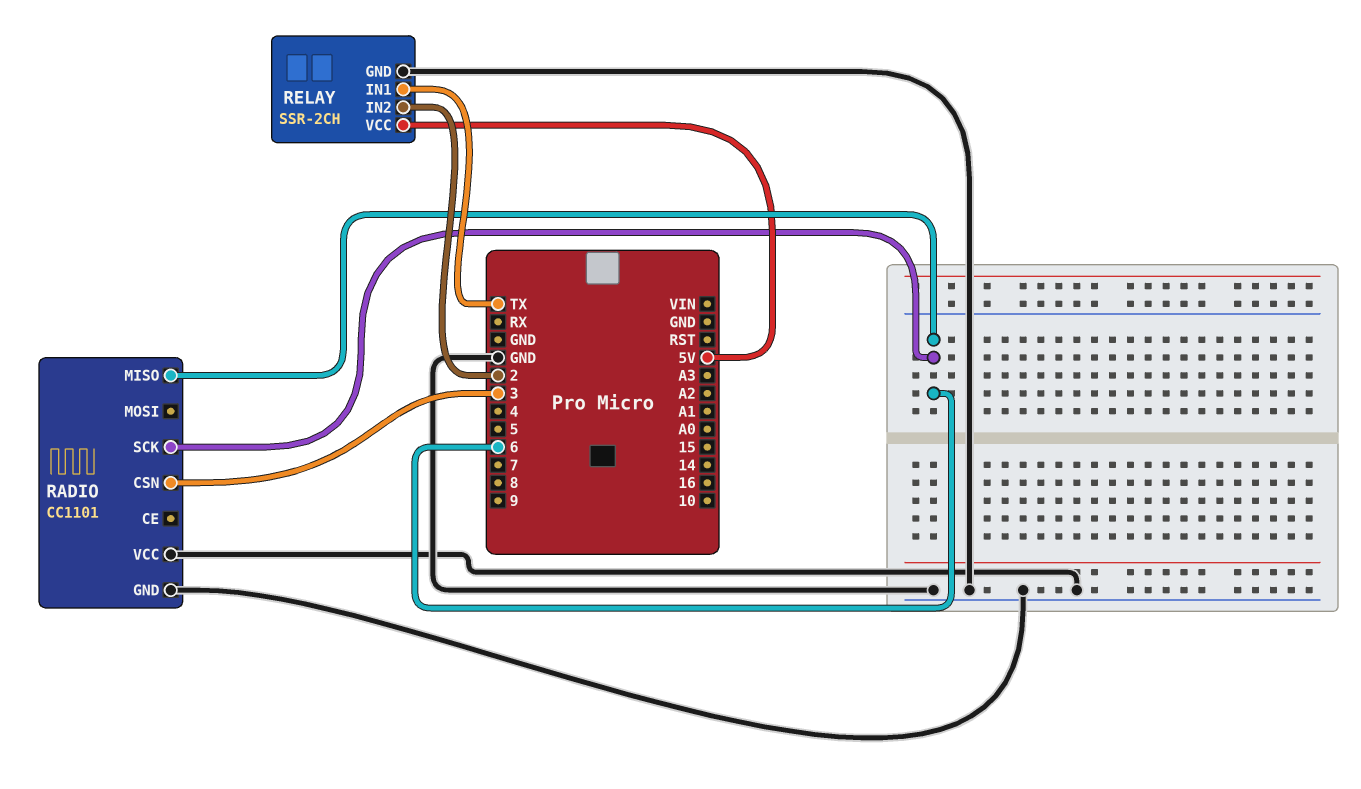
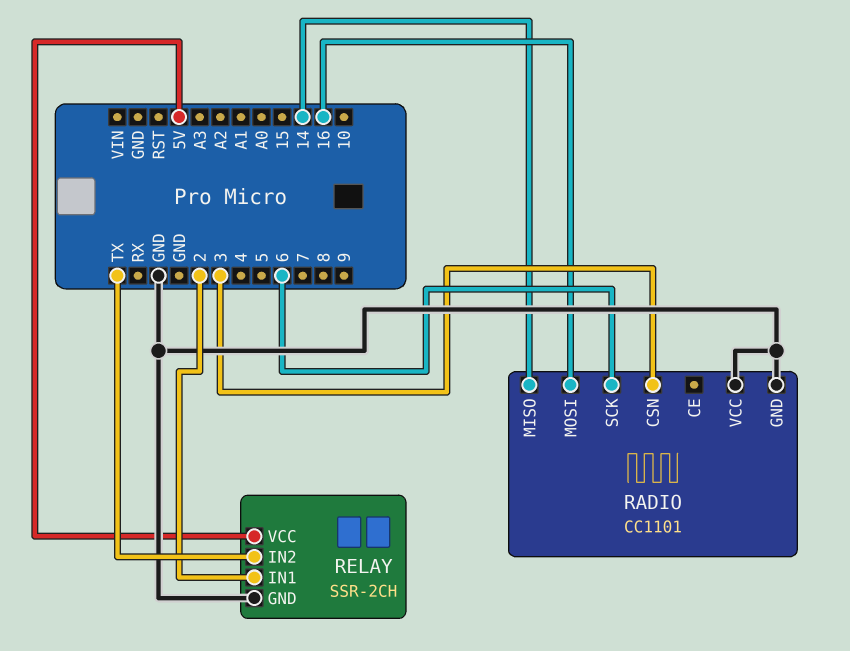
RADIO pin MISO: 6 -> 14
RADIO pin MOSI: none -> 16
RELAY pin IN1: TX -> 2
RELAY pin IN2: 2 -> TX

